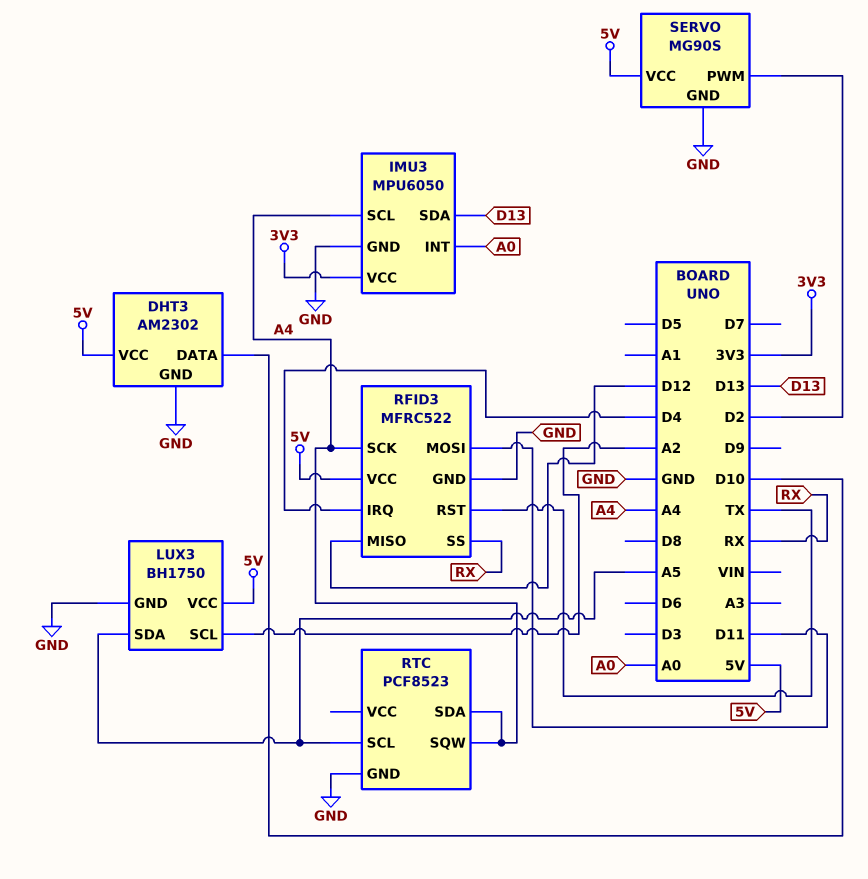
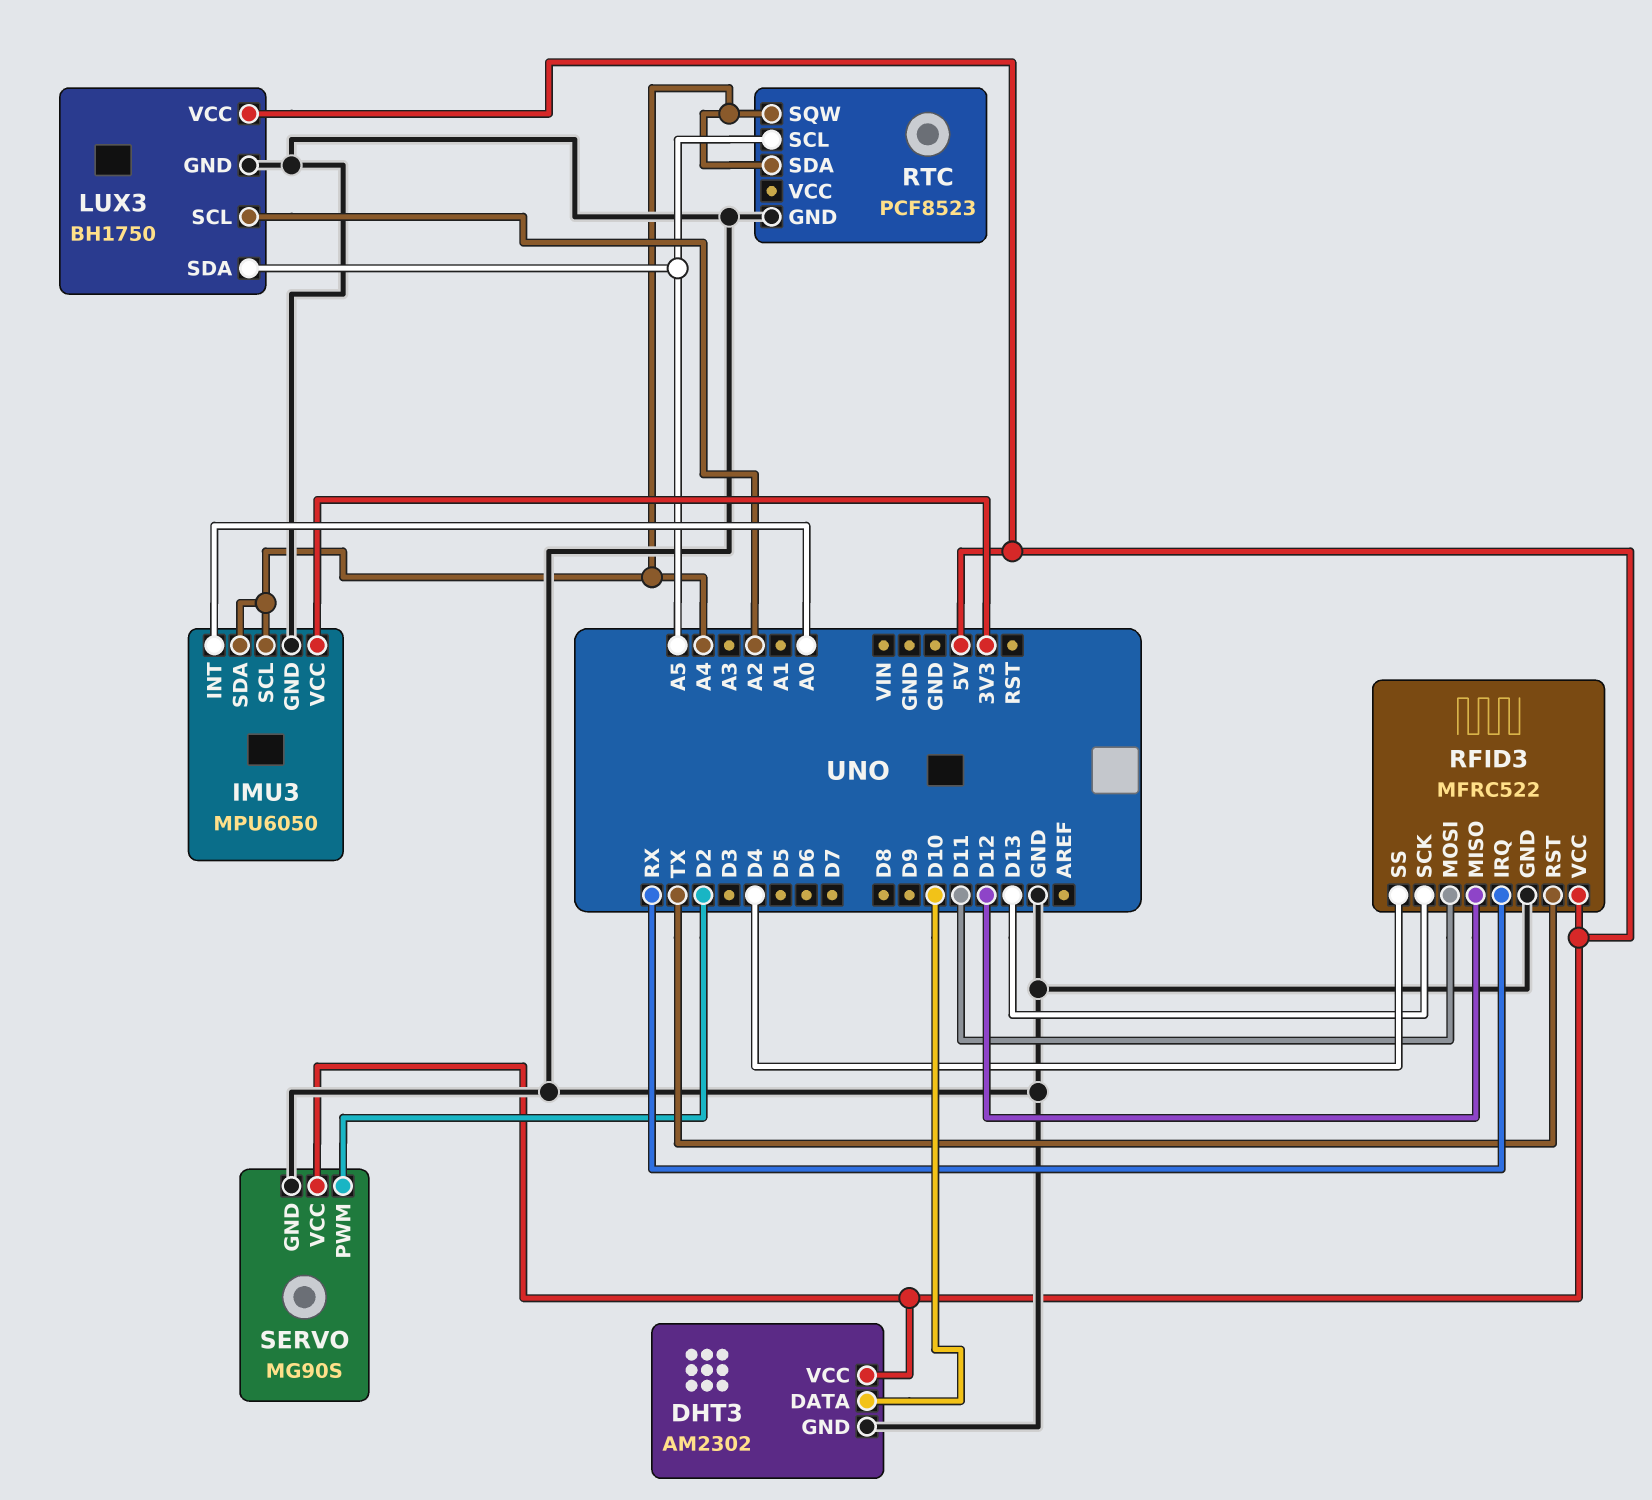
IMU3 pin SDA: D13 -> A4
RFID3 pin IRQ: D4 -> RX
RFID3 pin SCK: A4 -> D13
RFID3 pin SS: RX -> D4

